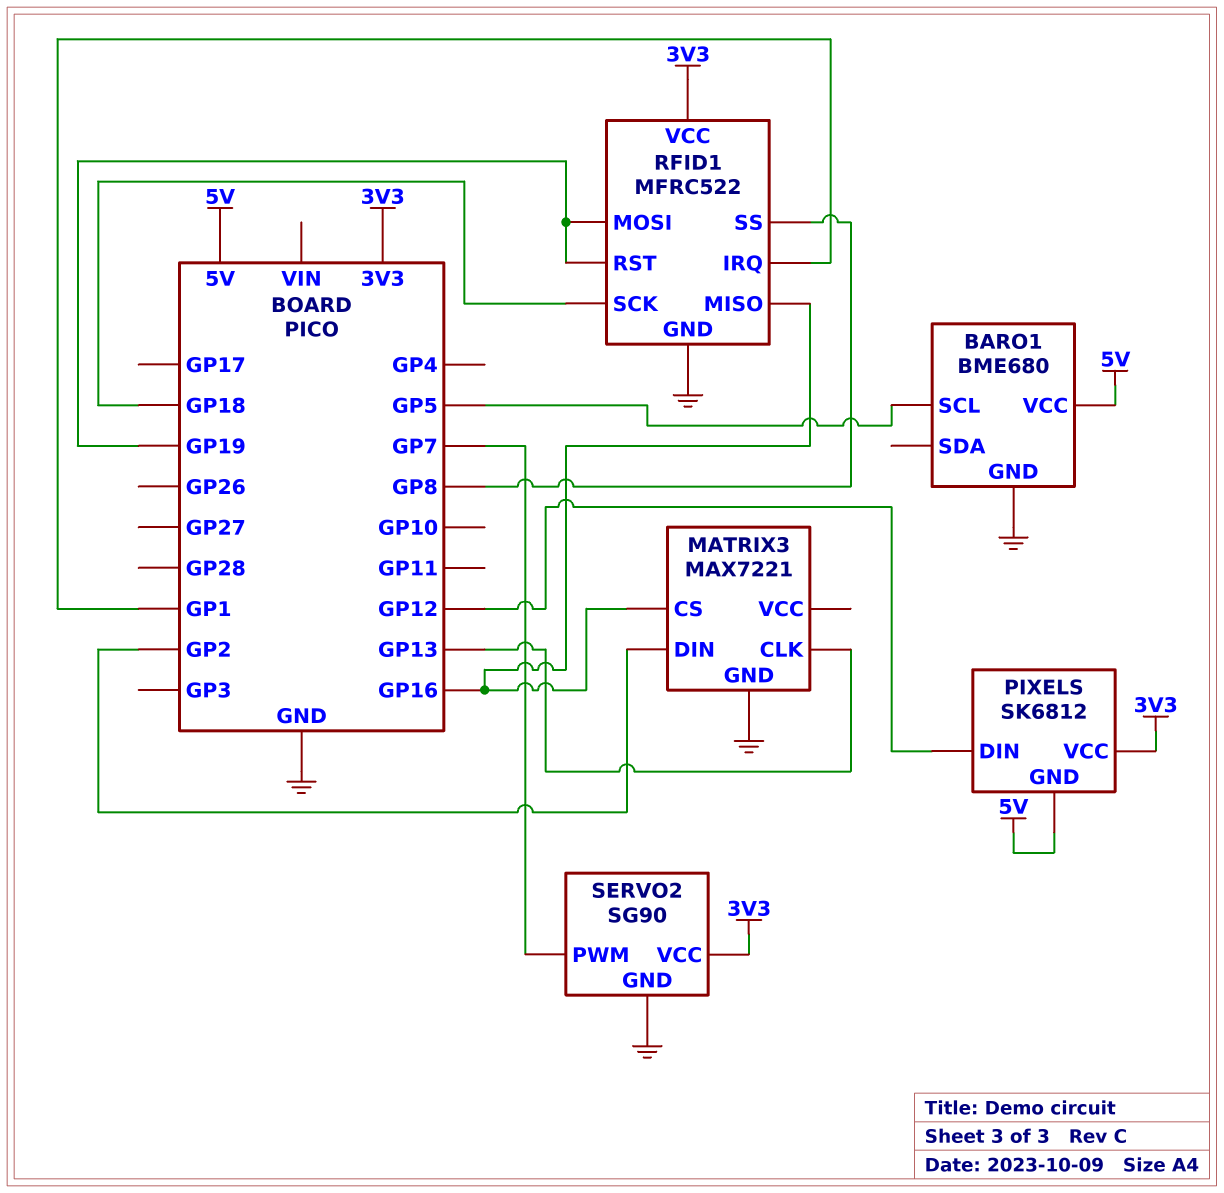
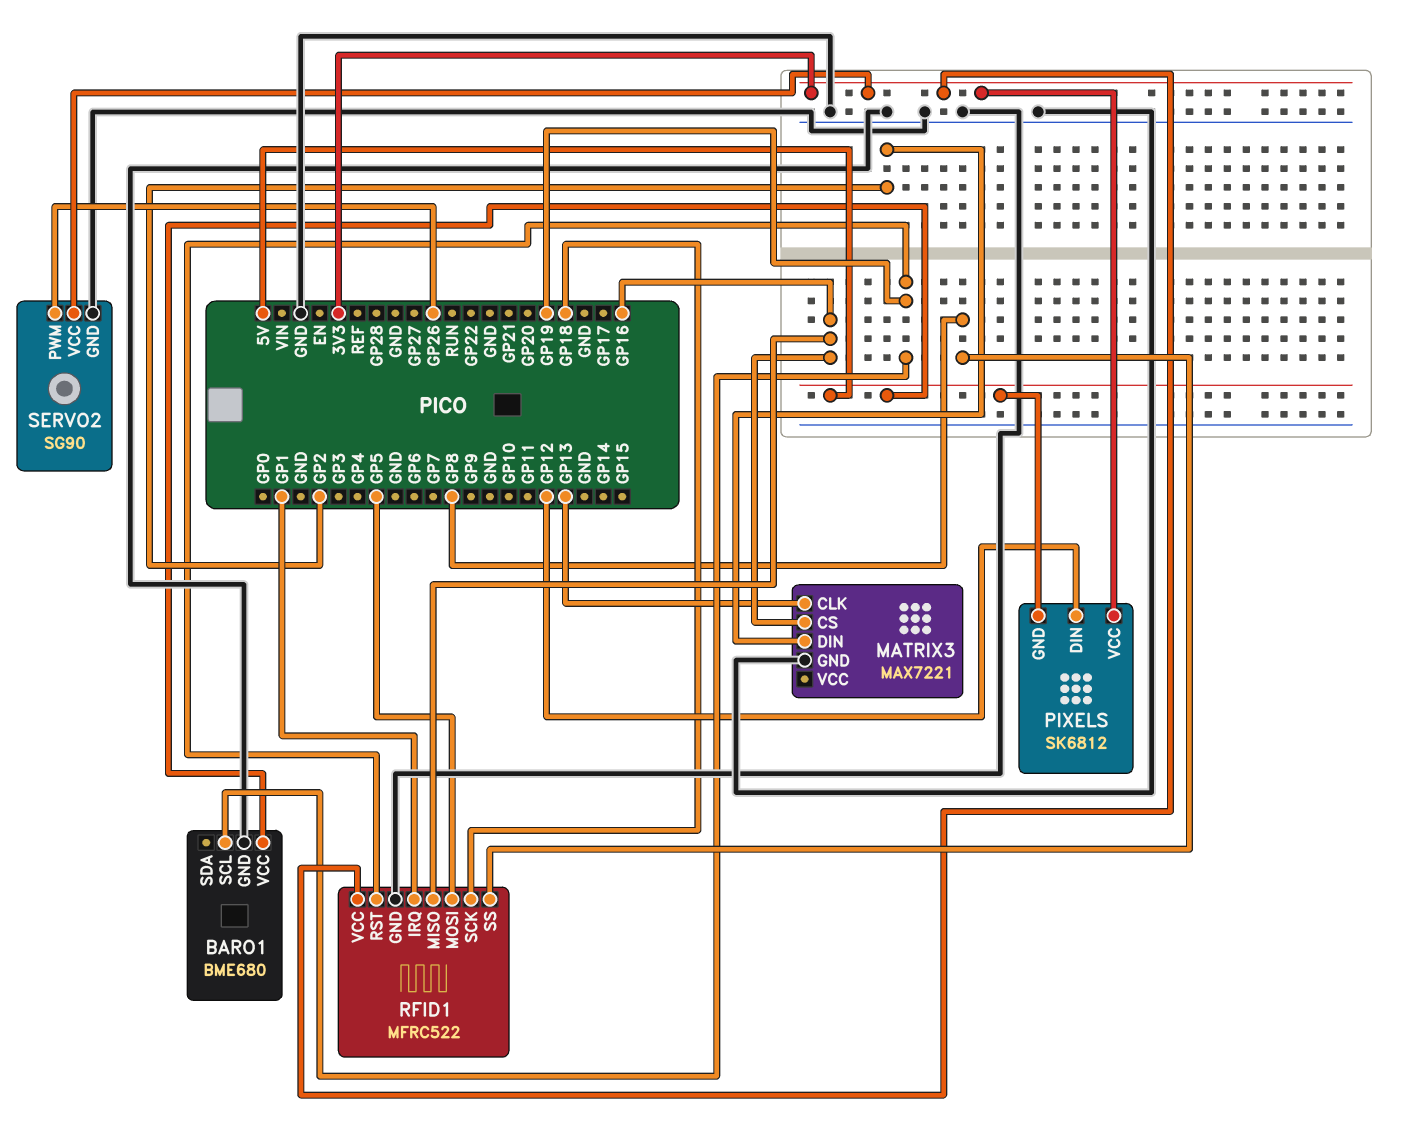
BARO1 pin SCL: GP5 -> GP19
RFID1 pin MOSI: GP19 -> GP5
SERVO2 pin PWM: GP7 -> GP26

